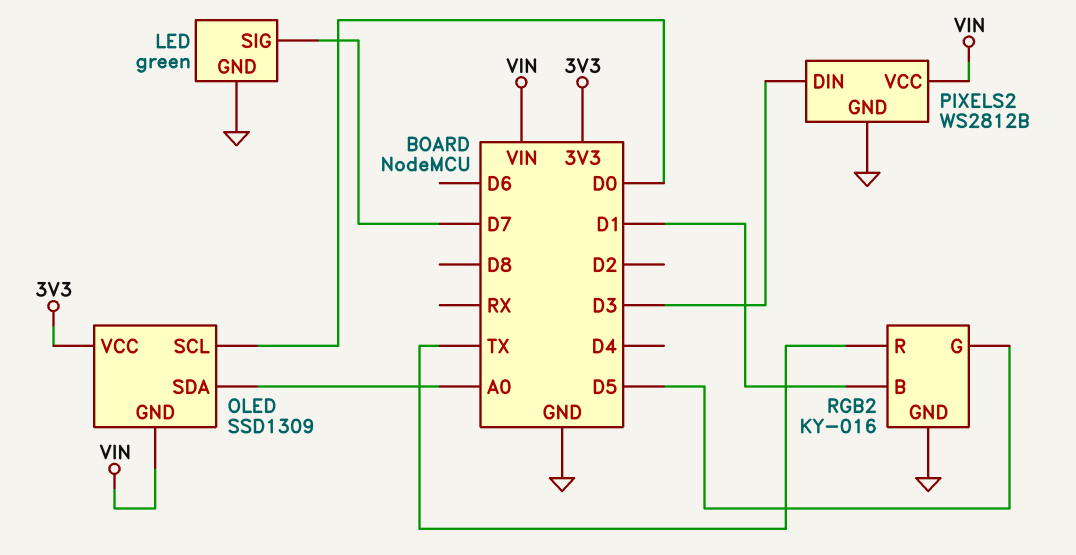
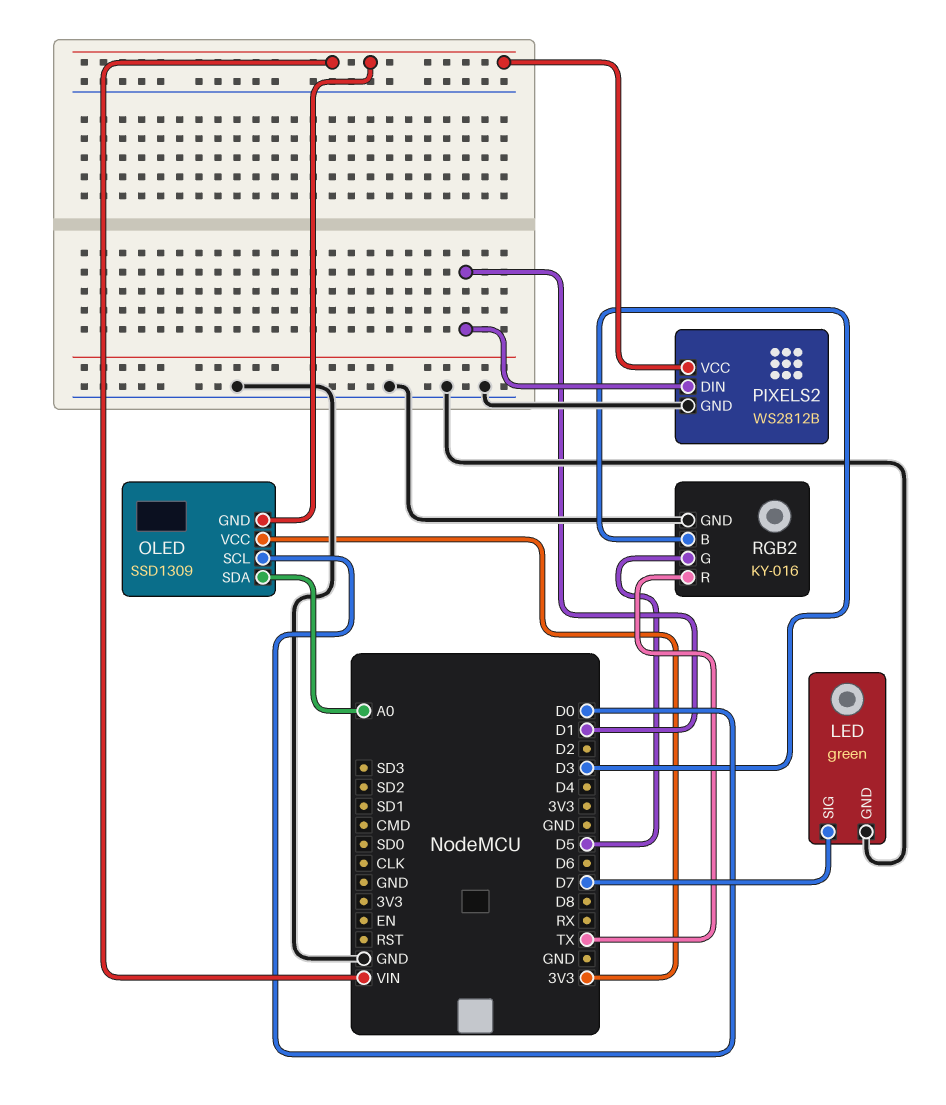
PIXELS2 pin DIN: D3 -> D1
RGB2 pin B: D1 -> D3

